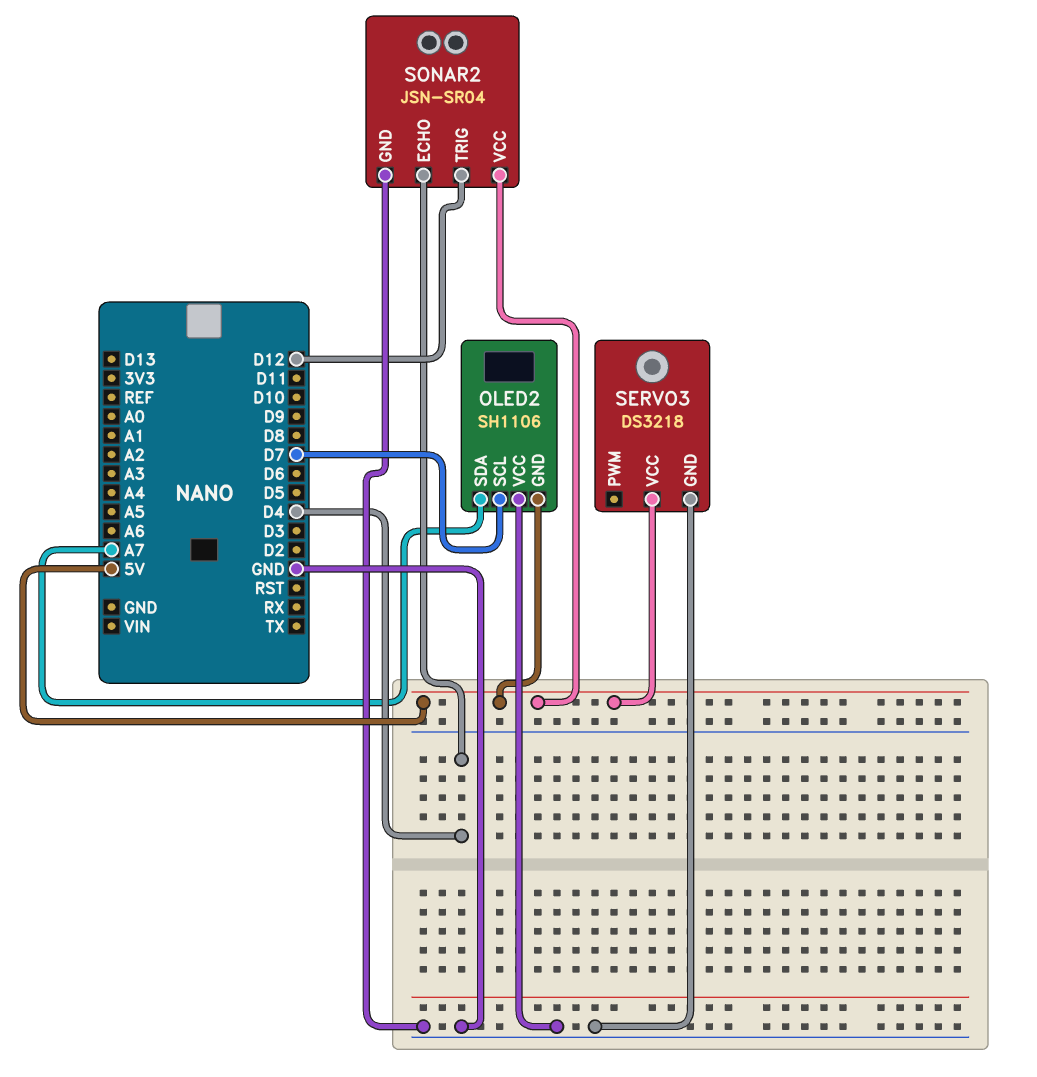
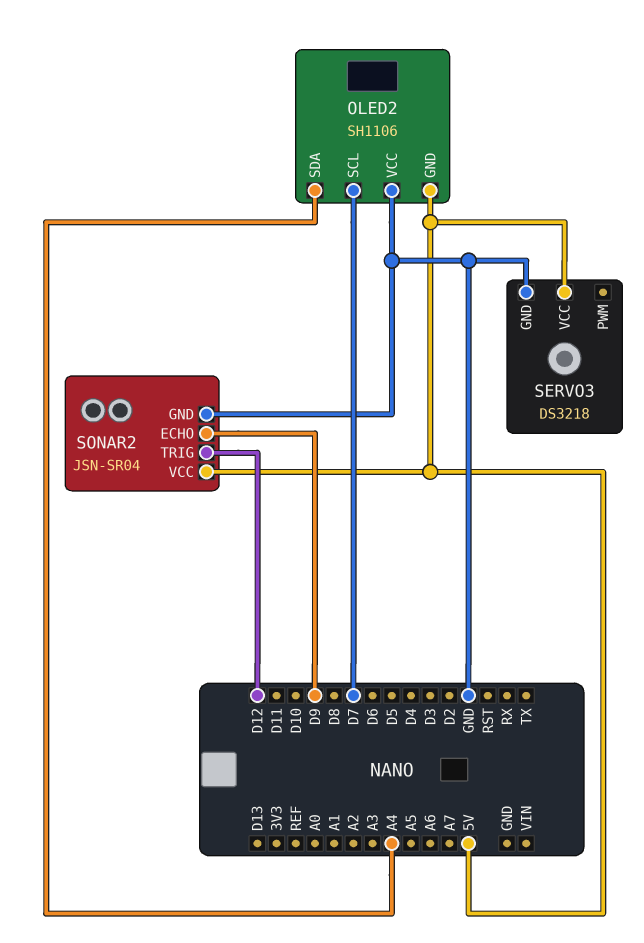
OLED2 pin SDA: A7 -> A4
SONAR2 pin ECHO: D4 -> D9

